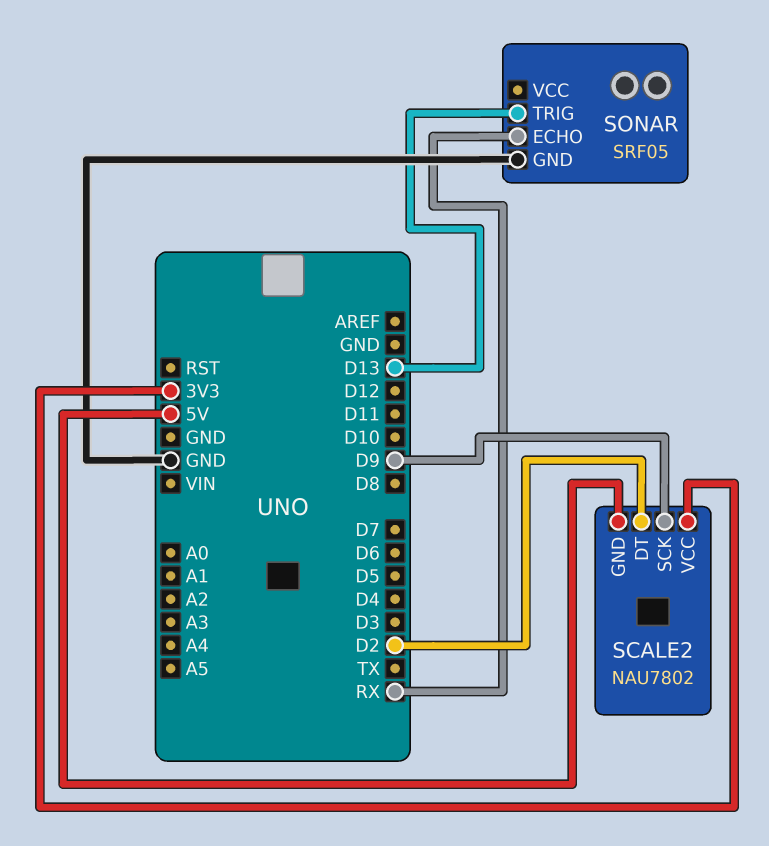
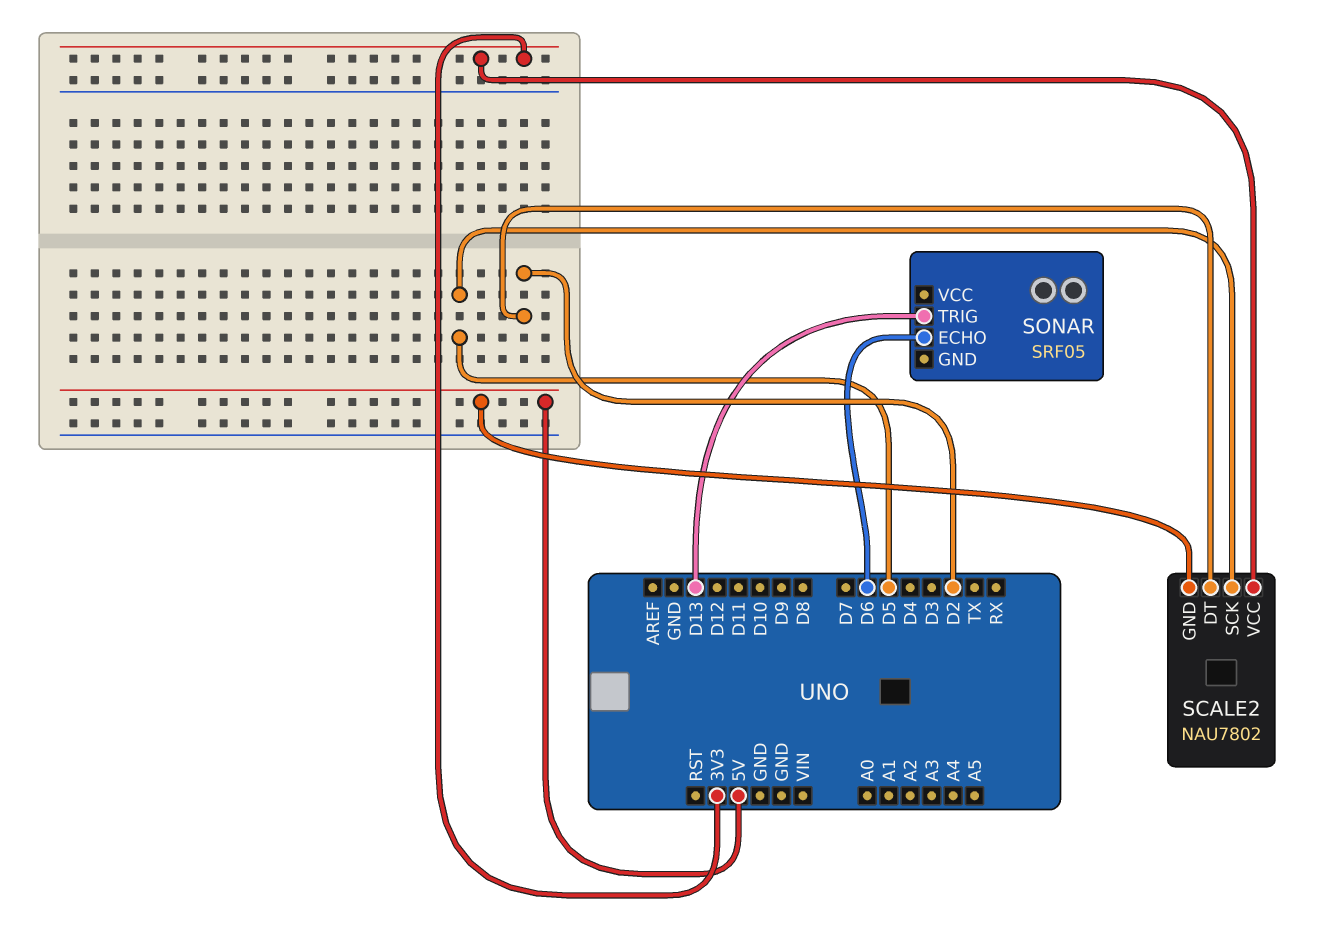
SCALE2 pin SCK: D9 -> D5
SONAR pin ECHO: RX -> D6
SONAR pin GND: GND -> none

